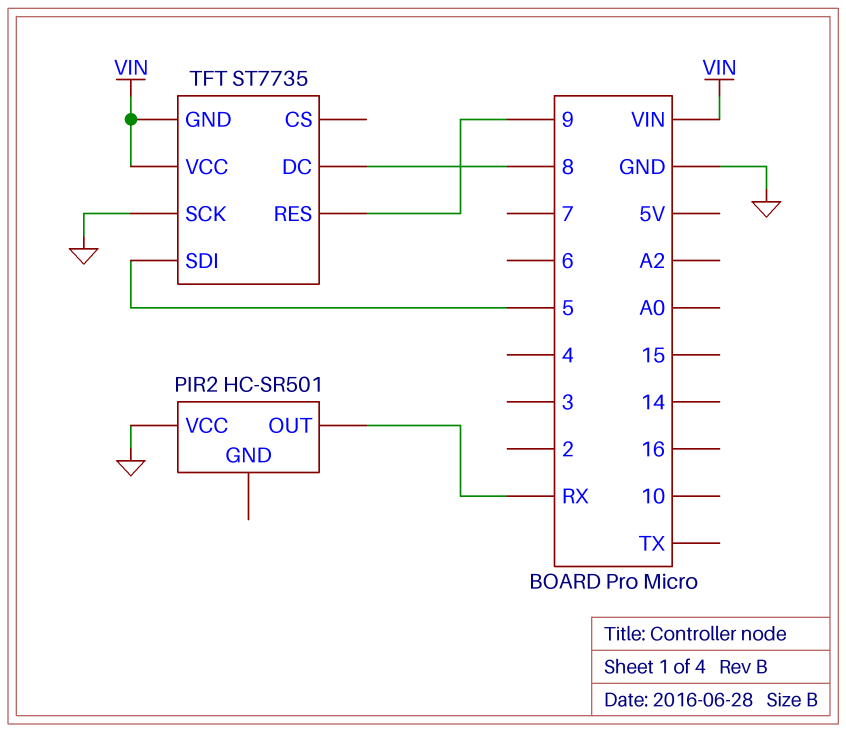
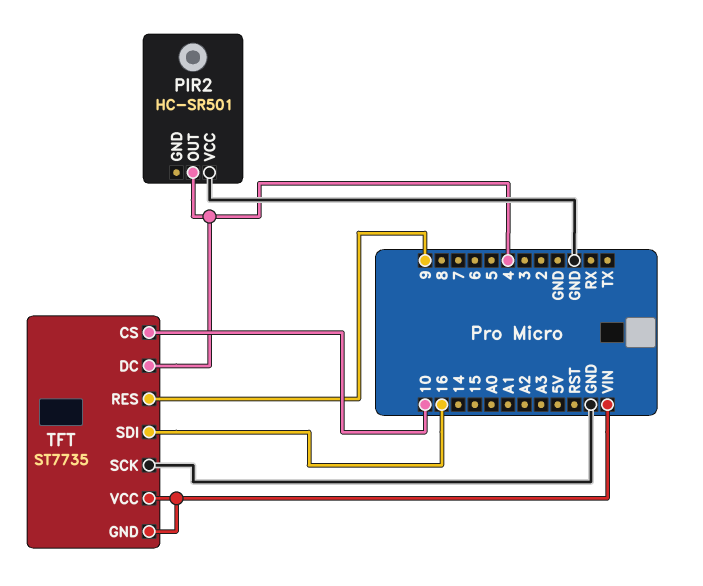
PIR2 pin OUT: RX -> 4
TFT pin CS: none -> 10
TFT pin DC: 8 -> 4
TFT pin SDI: 5 -> 16

